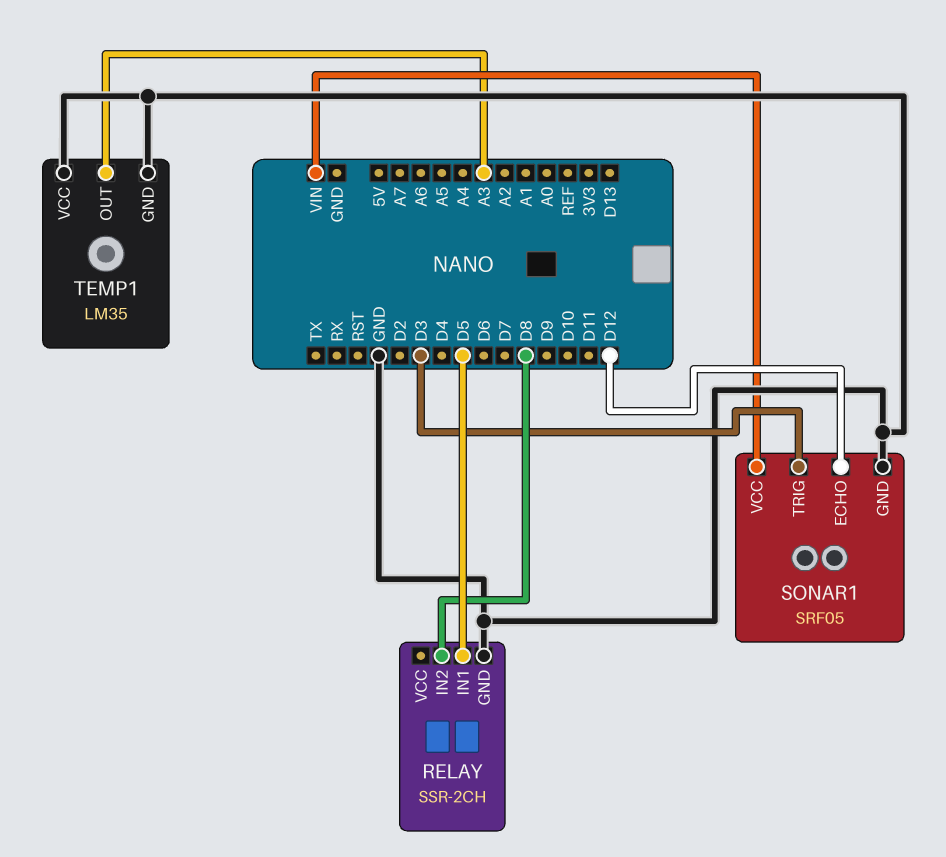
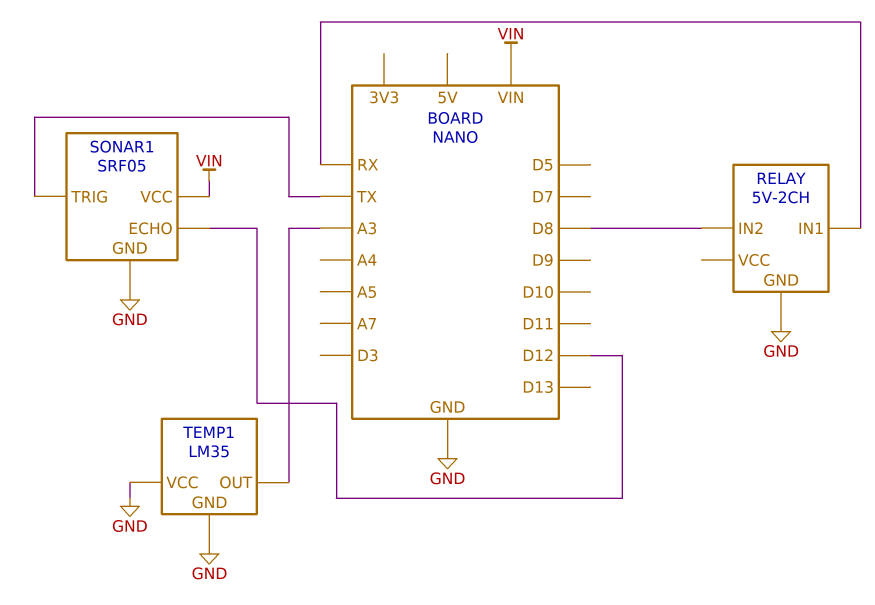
RELAY: SSR-2CH -> 5V-2CH
RELAY pin IN1: D5 -> RX
SONAR1 pin TRIG: D3 -> TX

